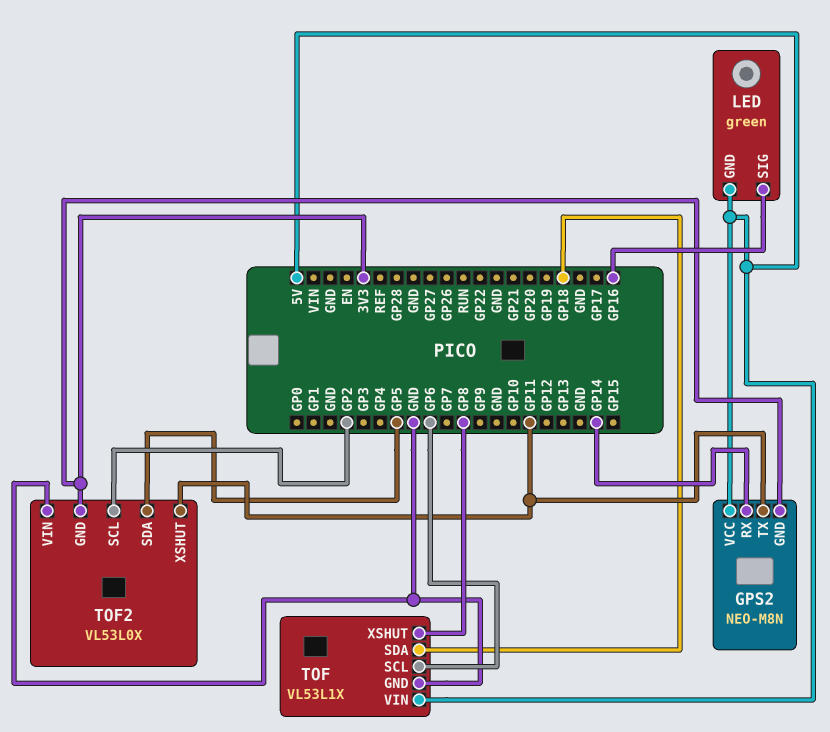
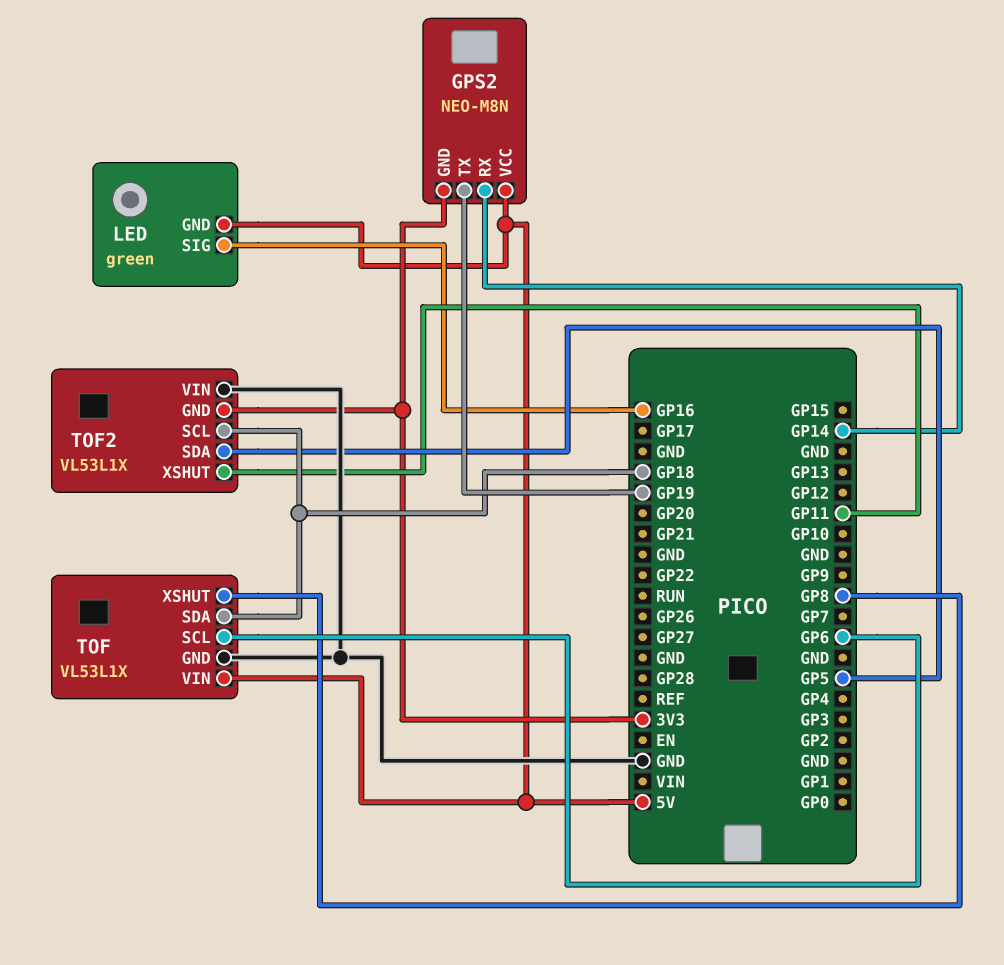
GPS2 pin TX: GP11 -> GP19
TOF2: VL53L0X -> VL53L1X
TOF2 pin SCL: GP2 -> GP18

